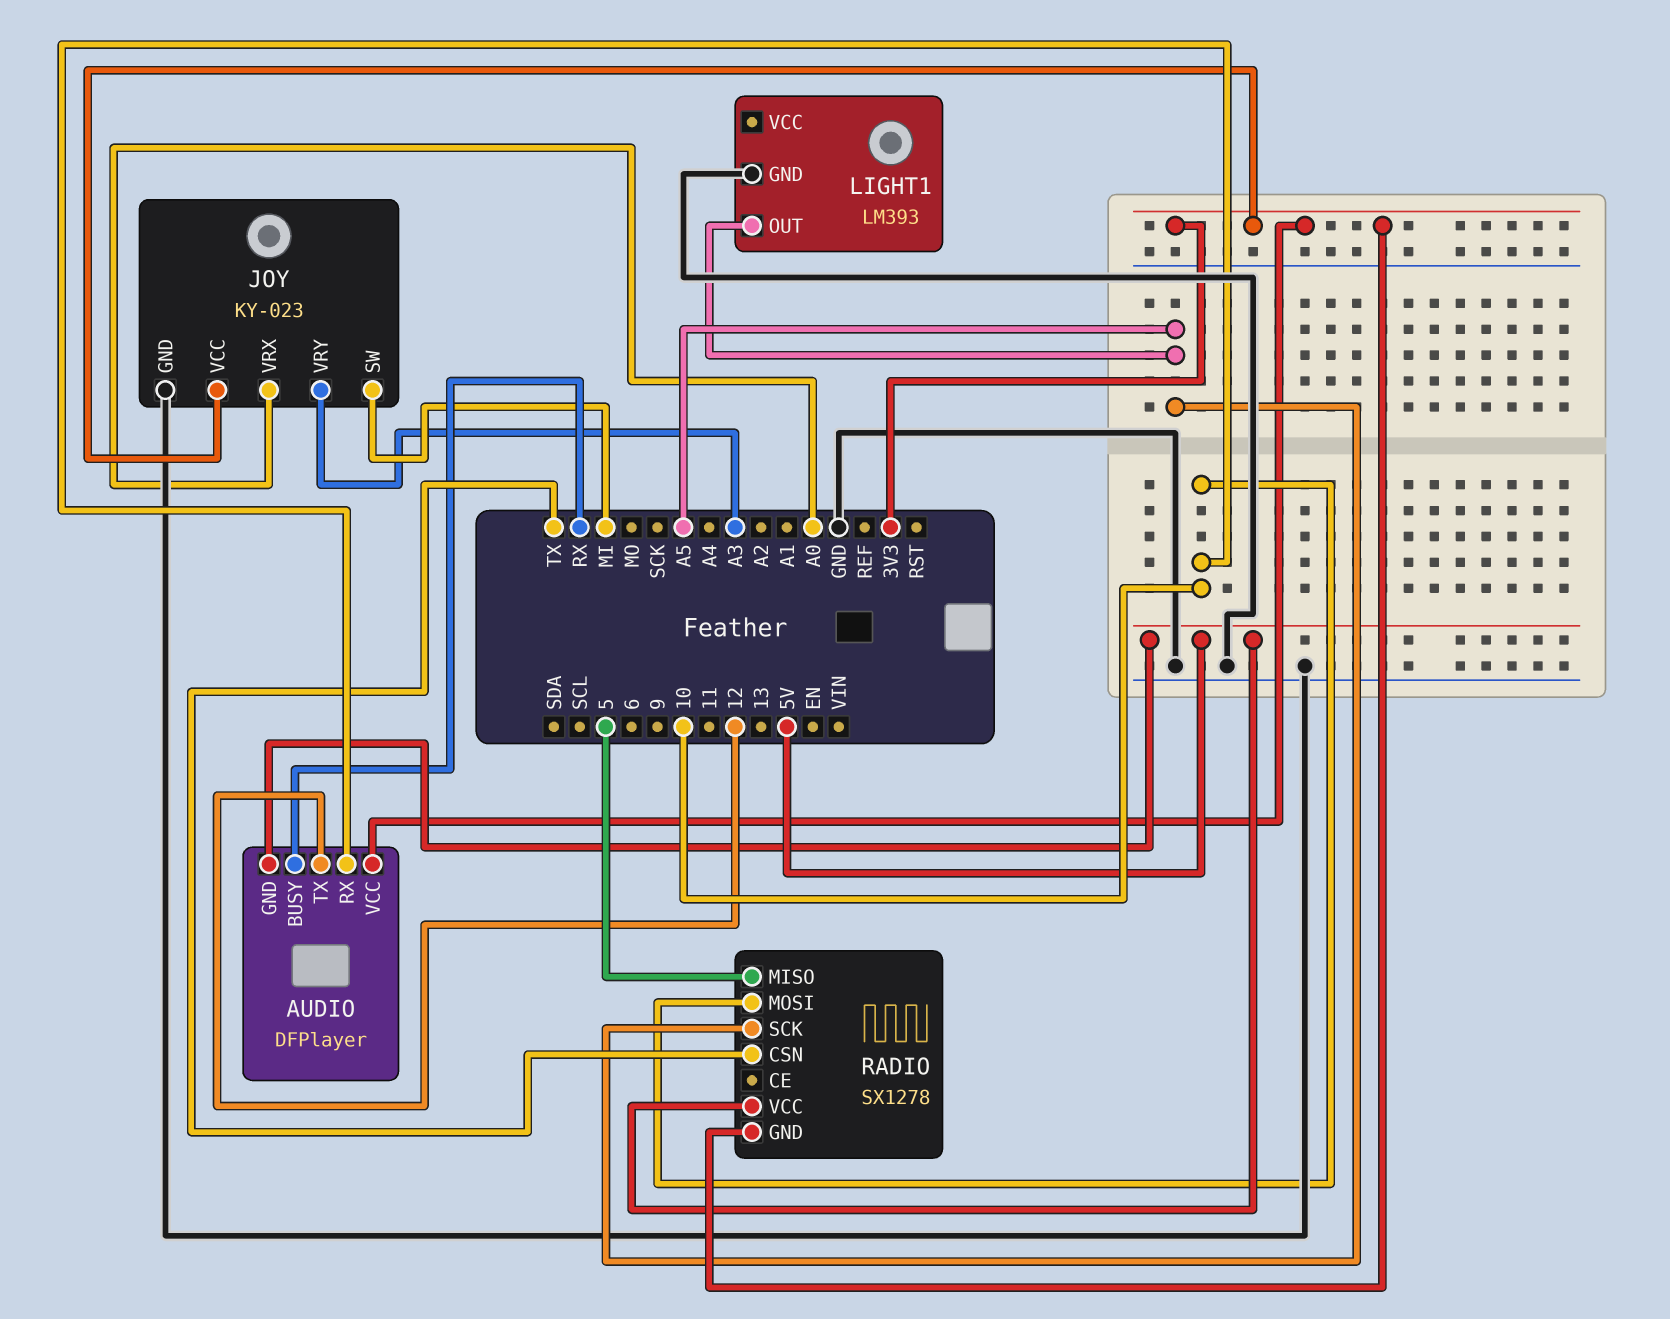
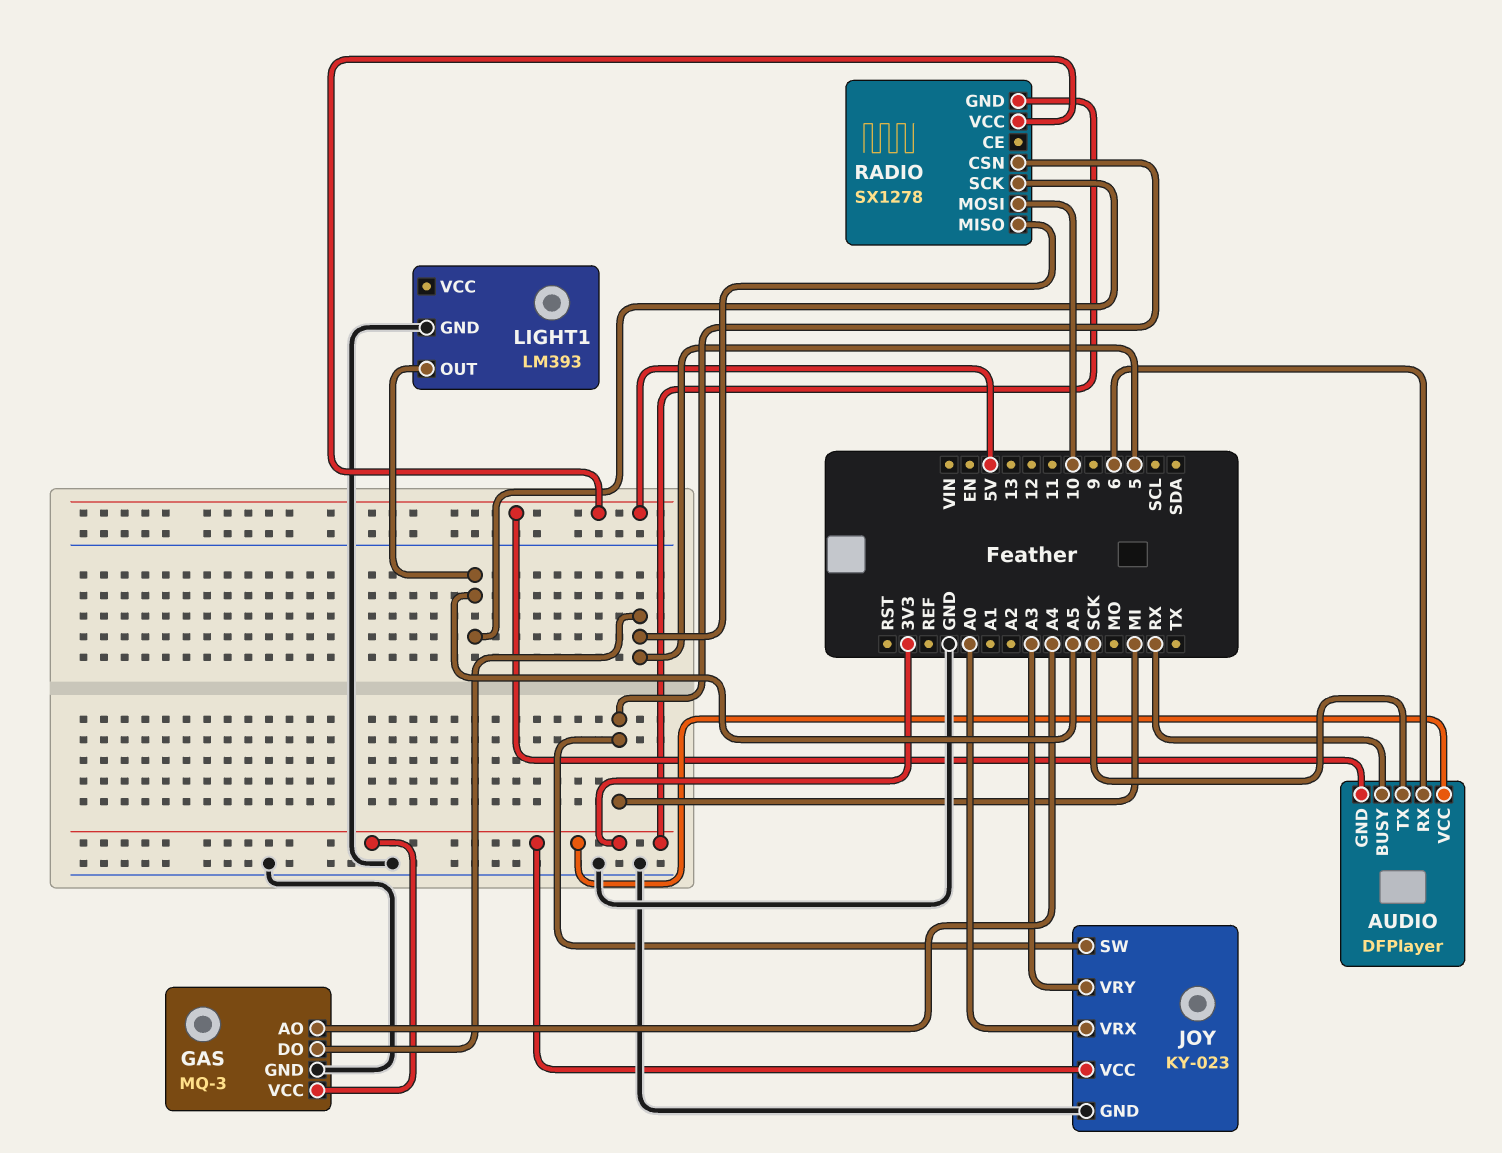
AUDIO pin RX: 10 -> 6
AUDIO pin TX: 12 -> SCK
GAS: none -> MQ-3
GAS pin AO: none -> A4
GAS pin DO: none -> 5
GAS pin GND: none -> GND
GAS pin VCC: none -> 3V3
RADIO pin CSN: TX -> MI

